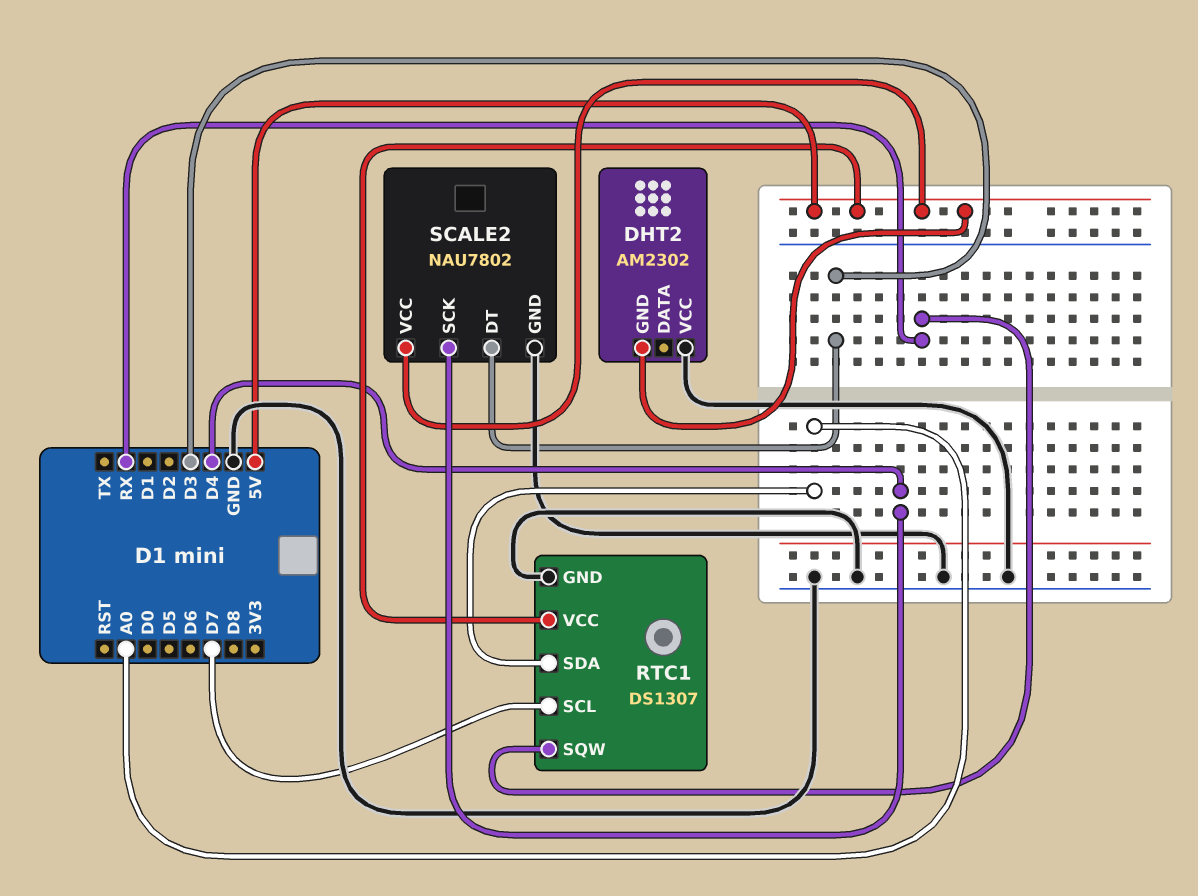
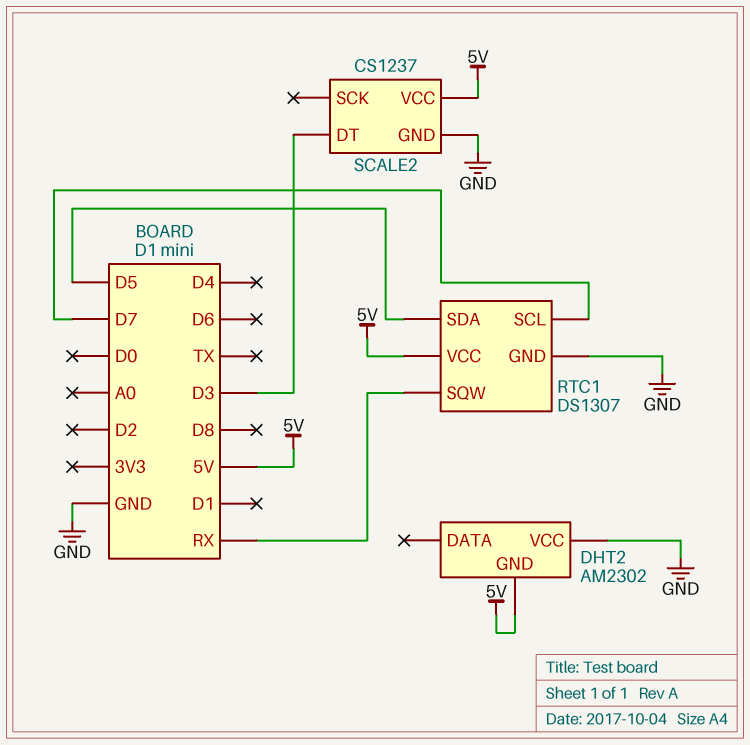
RTC1 pin SDA: A0 -> D5
SCALE2: NAU7802 -> CS1237
SCALE2 pin SCK: D4 -> none

